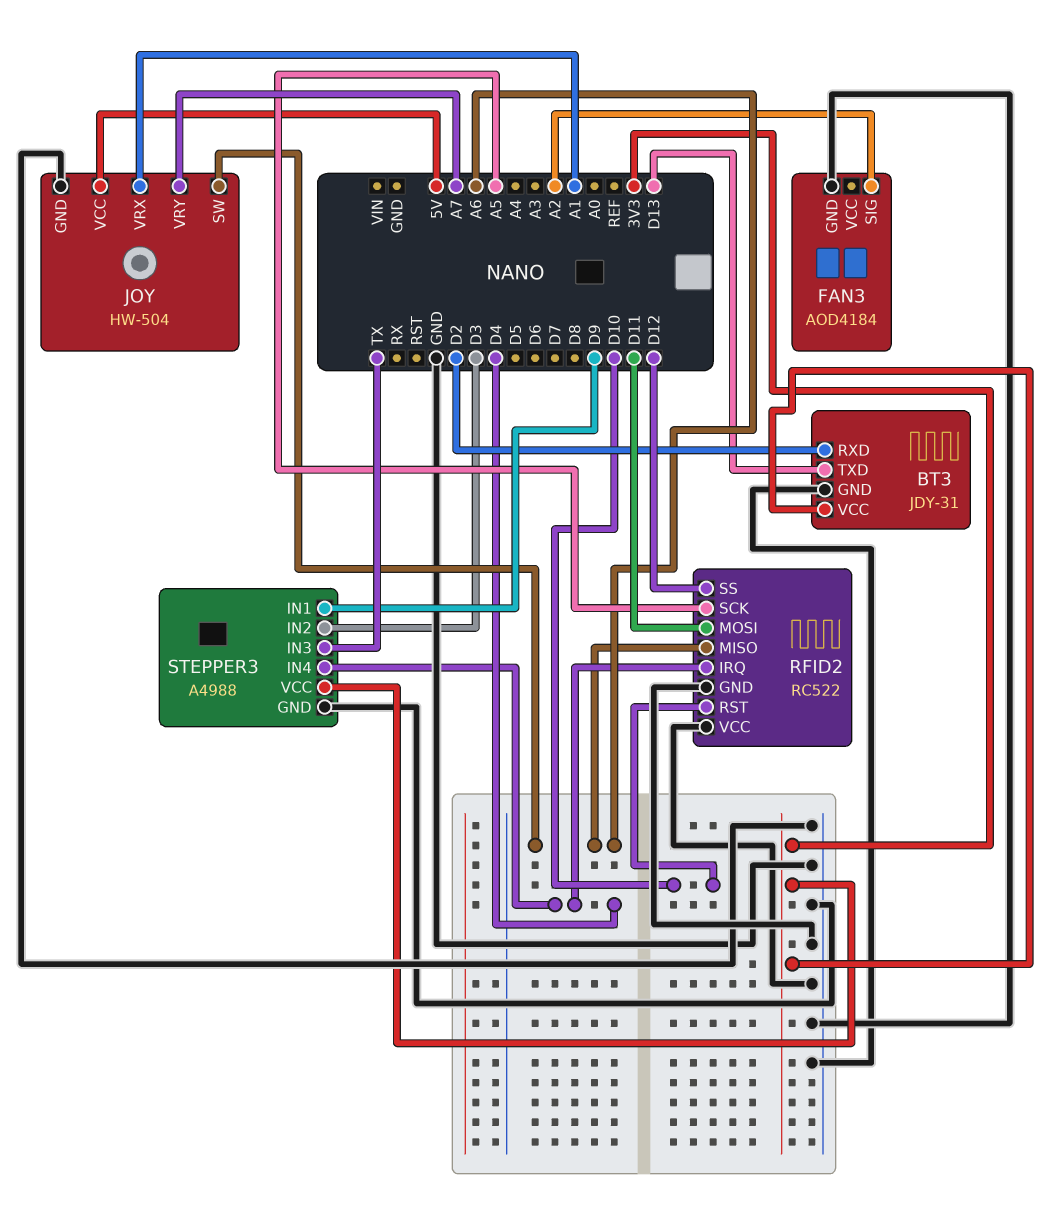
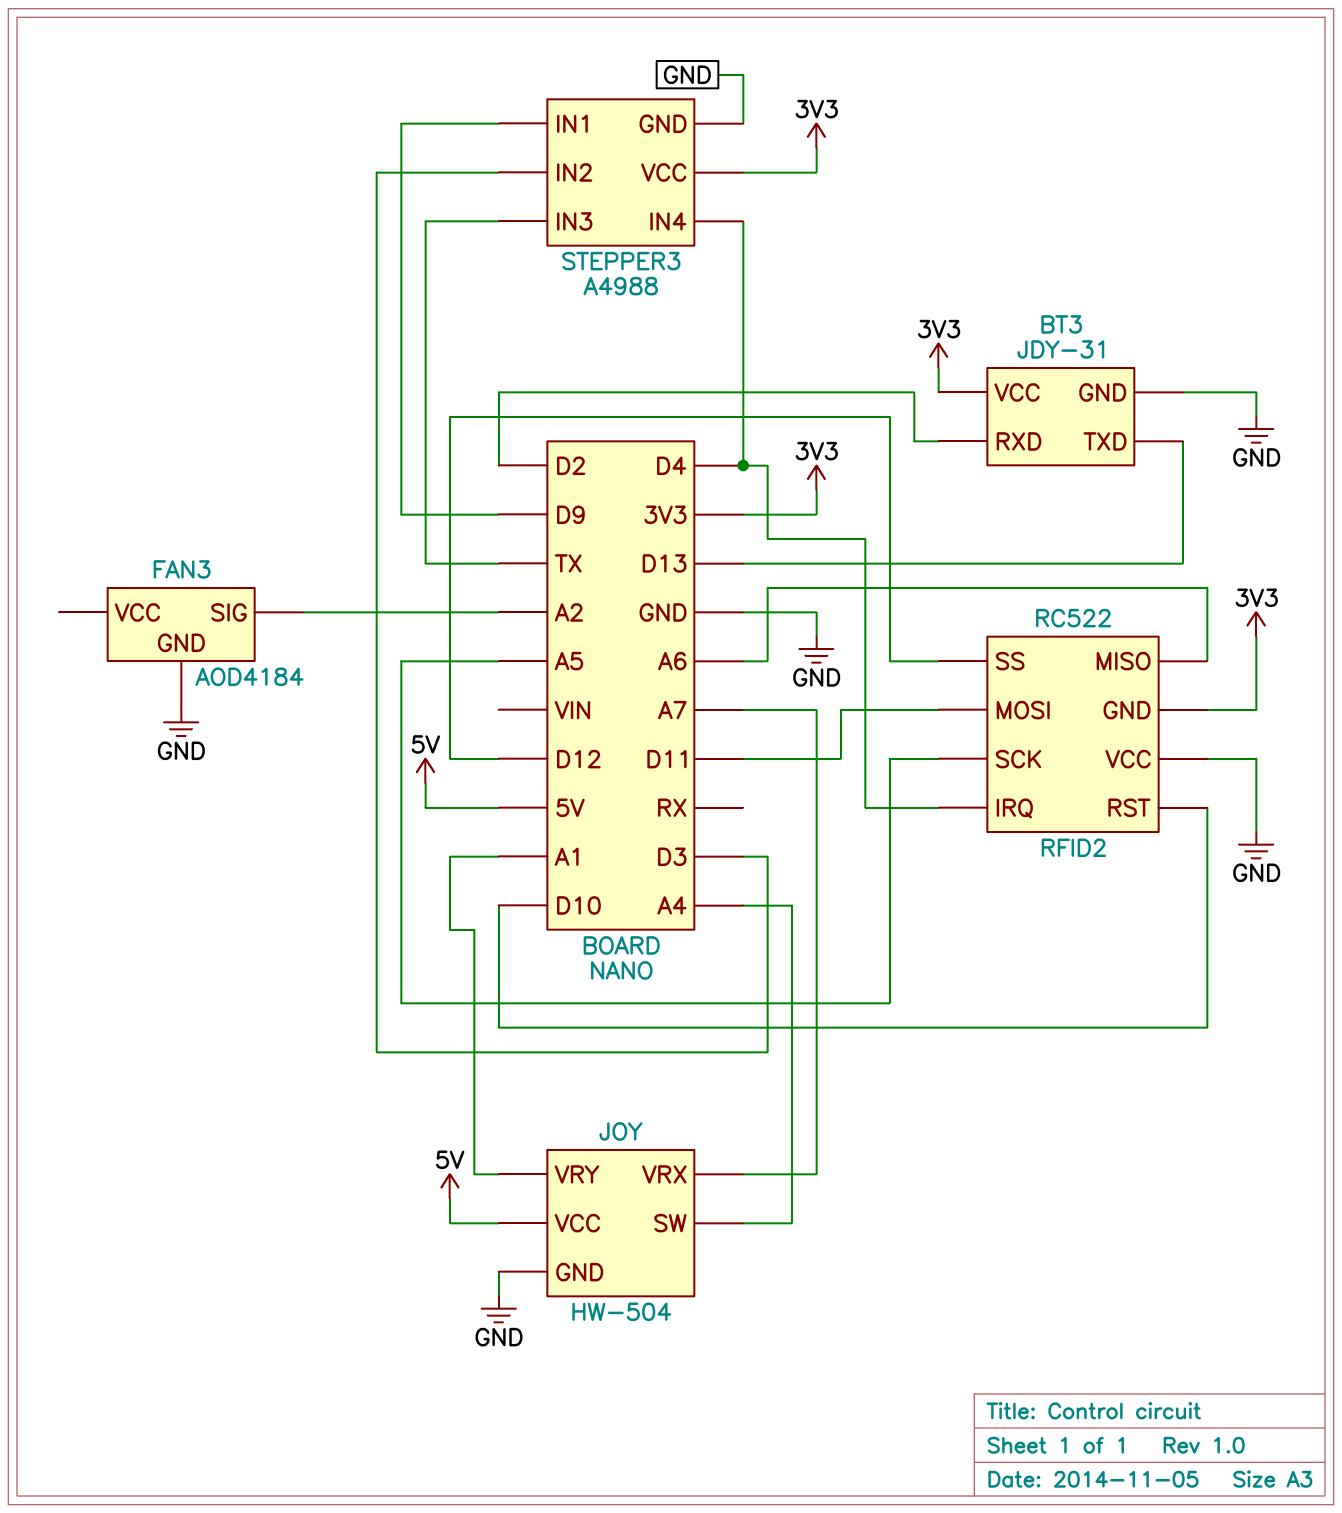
JOY pin SW: A6 -> A4
JOY pin VRX: A1 -> A7
JOY pin VRY: A7 -> A1
RFID2 pin GND: GND -> 3V3

